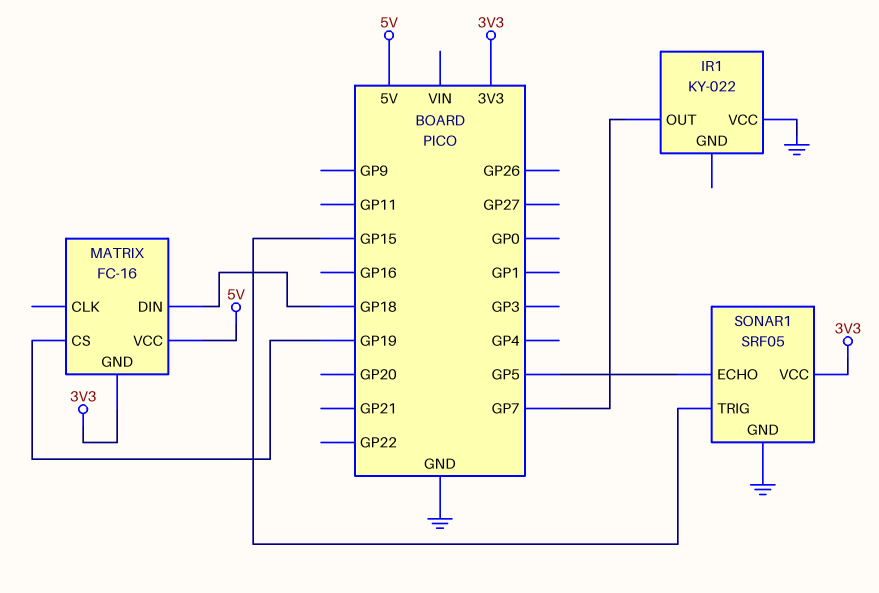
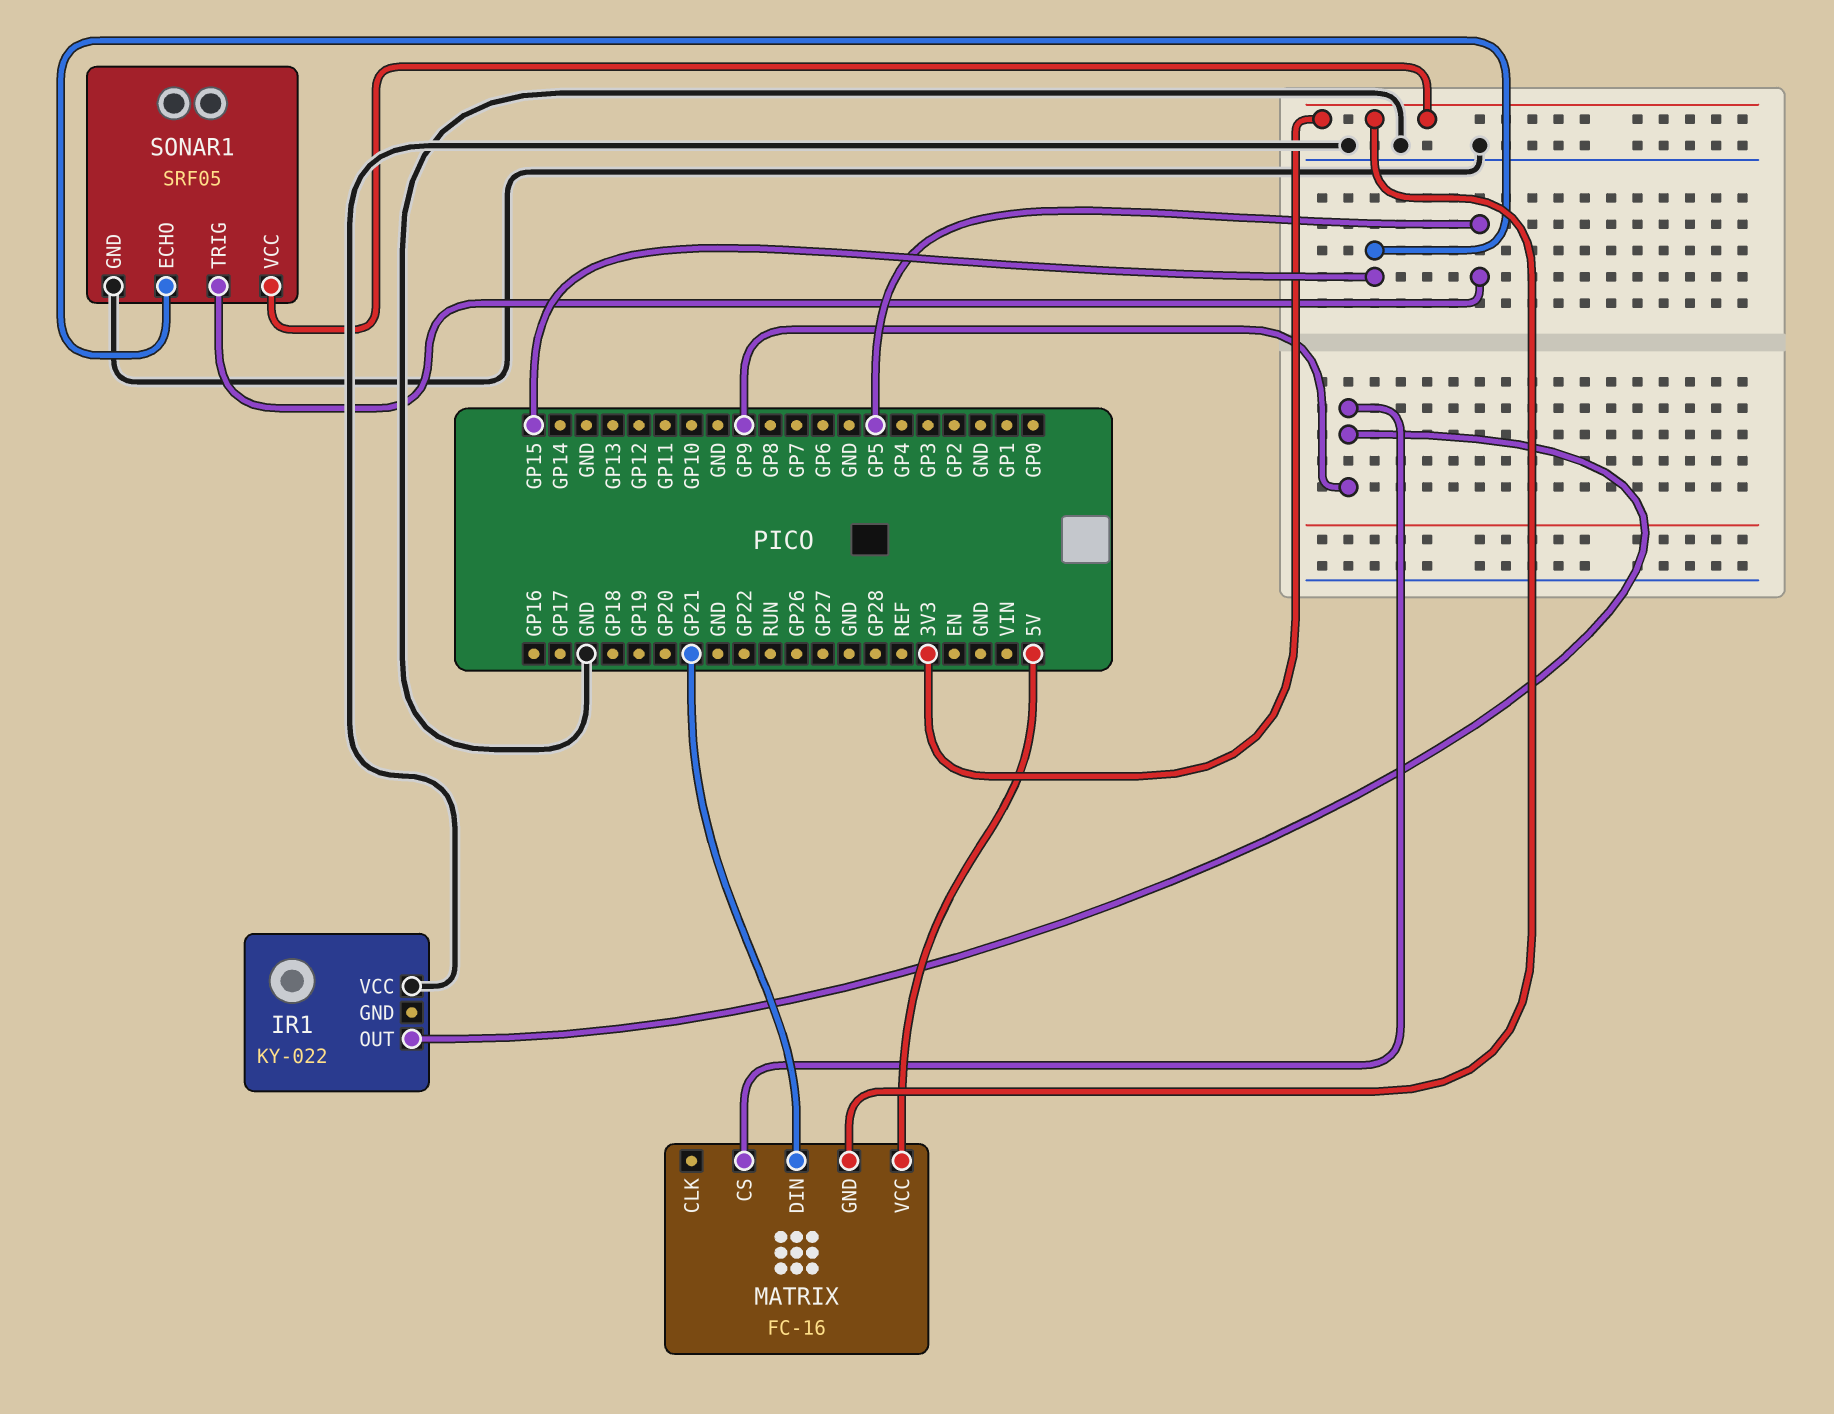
IR1 pin OUT: GP7 -> GP9
MATRIX pin CS: GP19 -> GP9
MATRIX pin DIN: GP18 -> GP21
SONAR1 pin ECHO: GP5 -> GP15
SONAR1 pin TRIG: GP15 -> GP5

